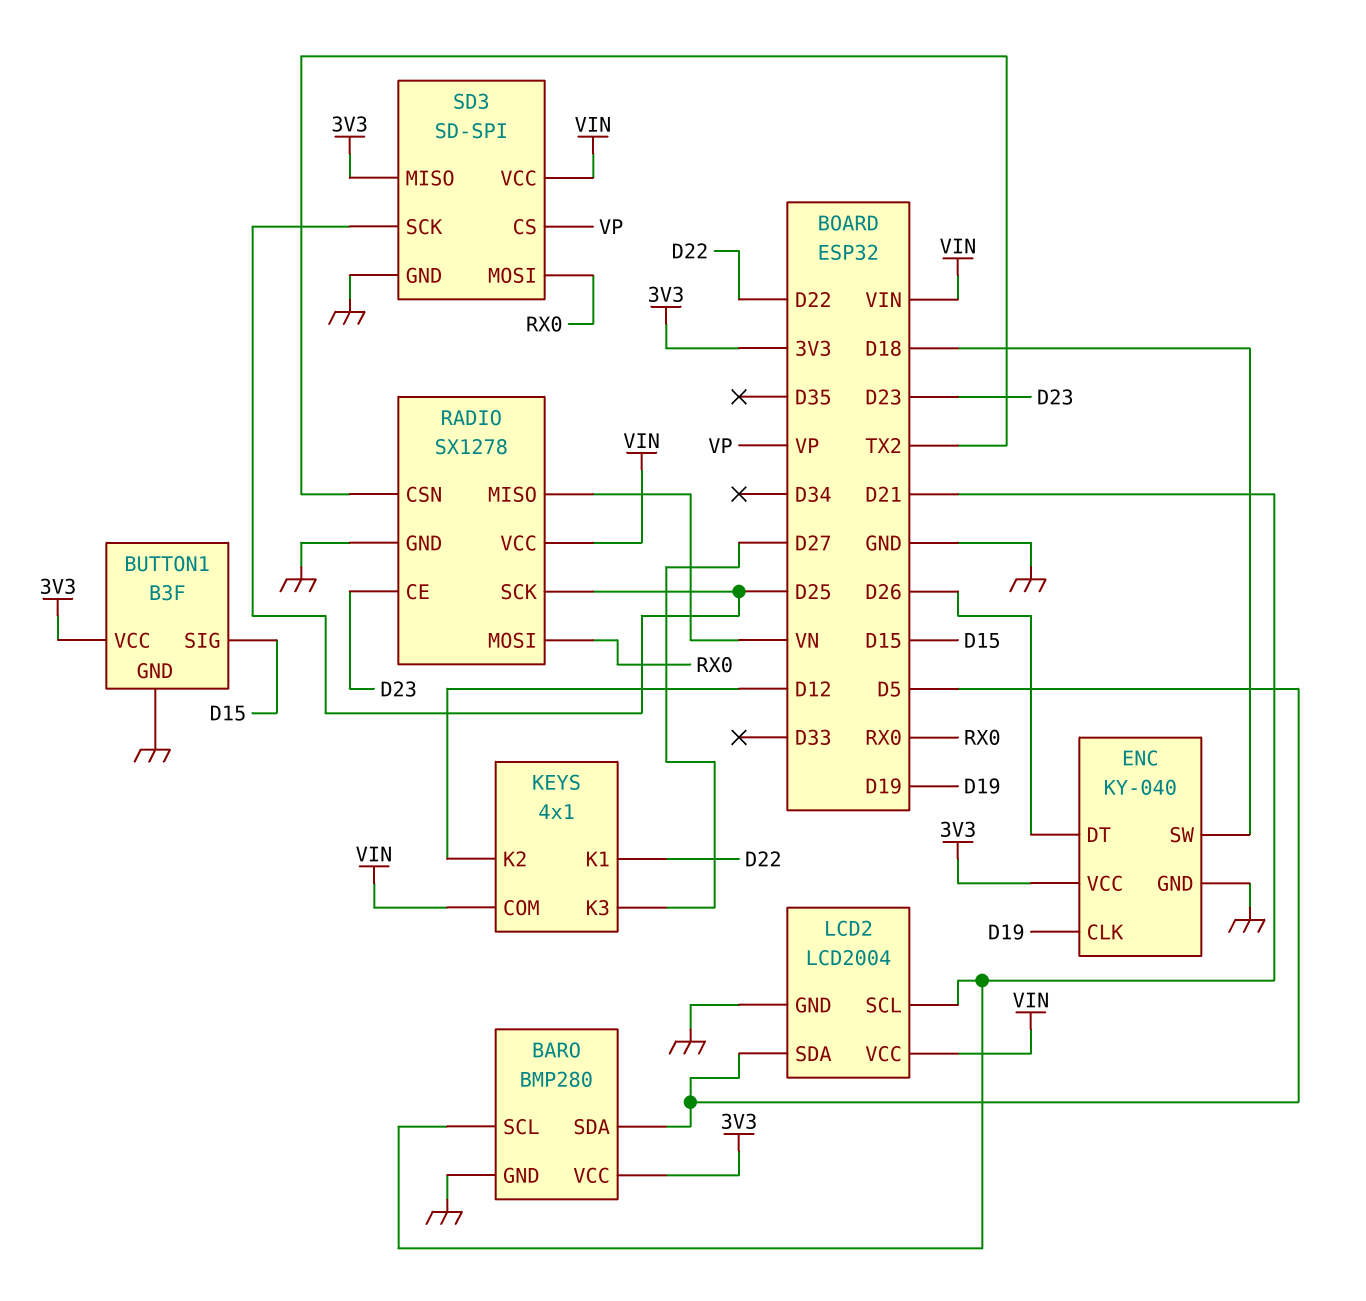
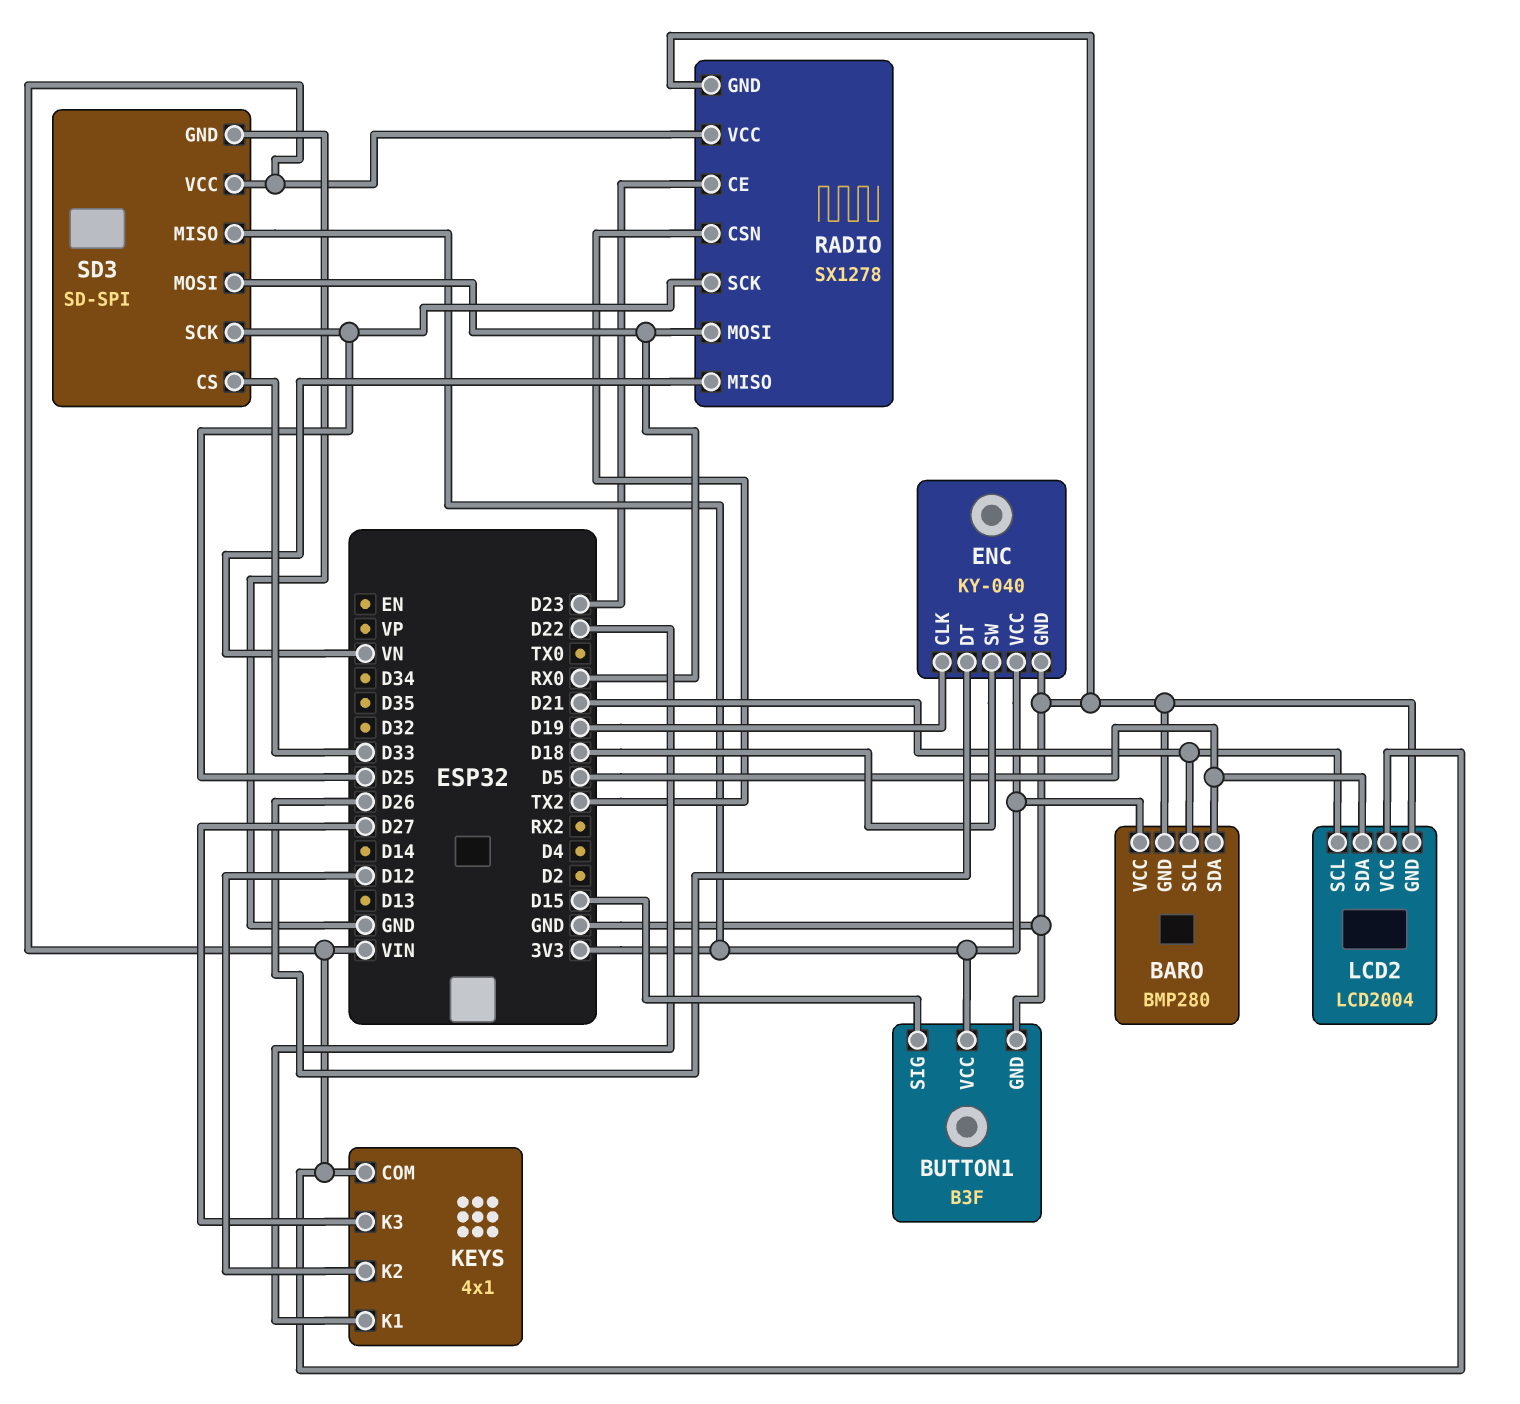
SD3 pin CS: VP -> D33

